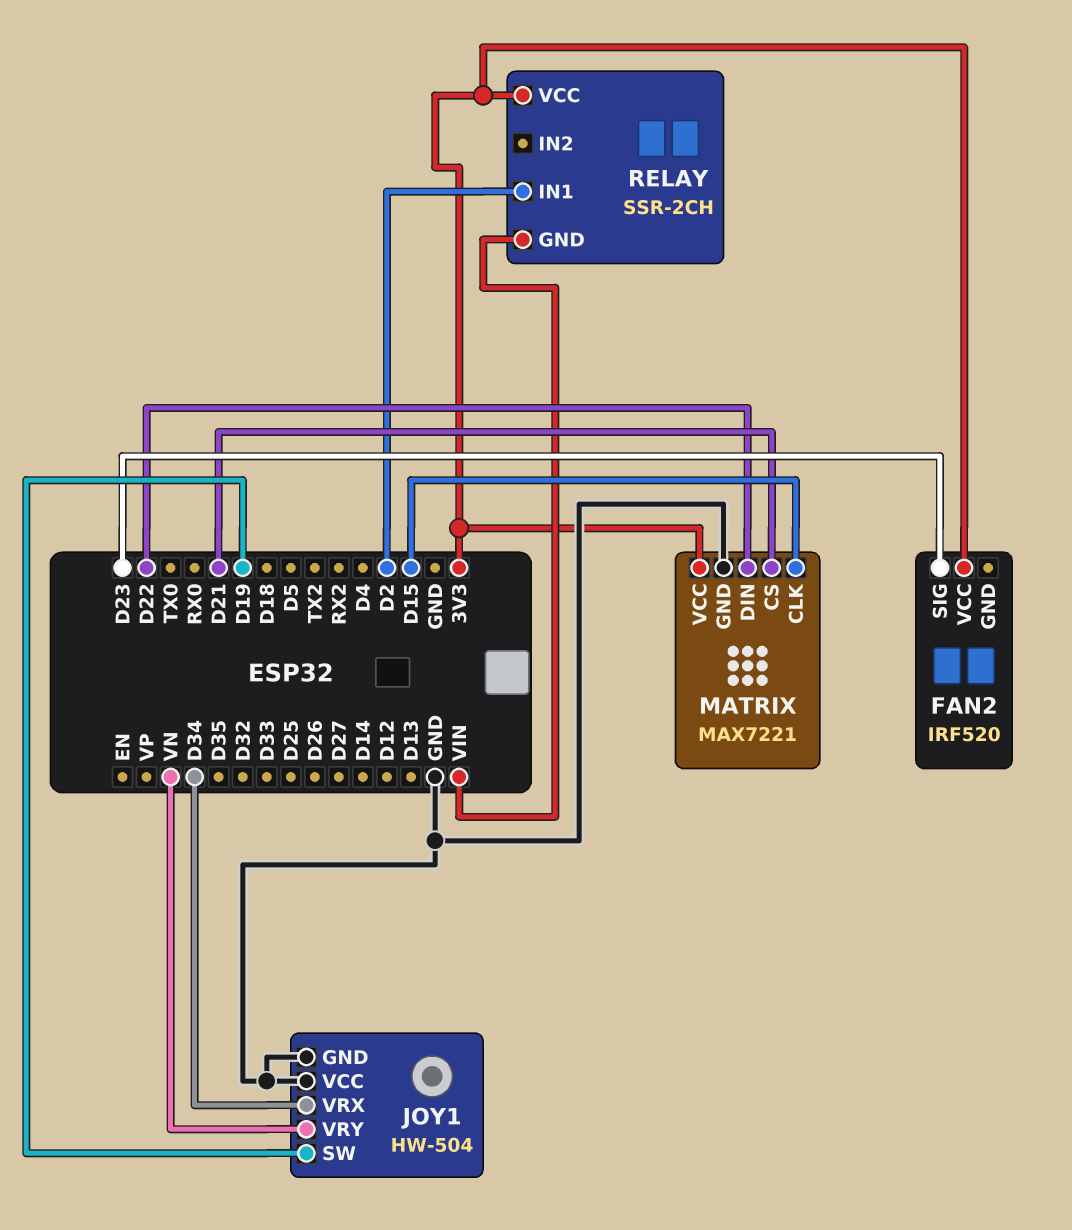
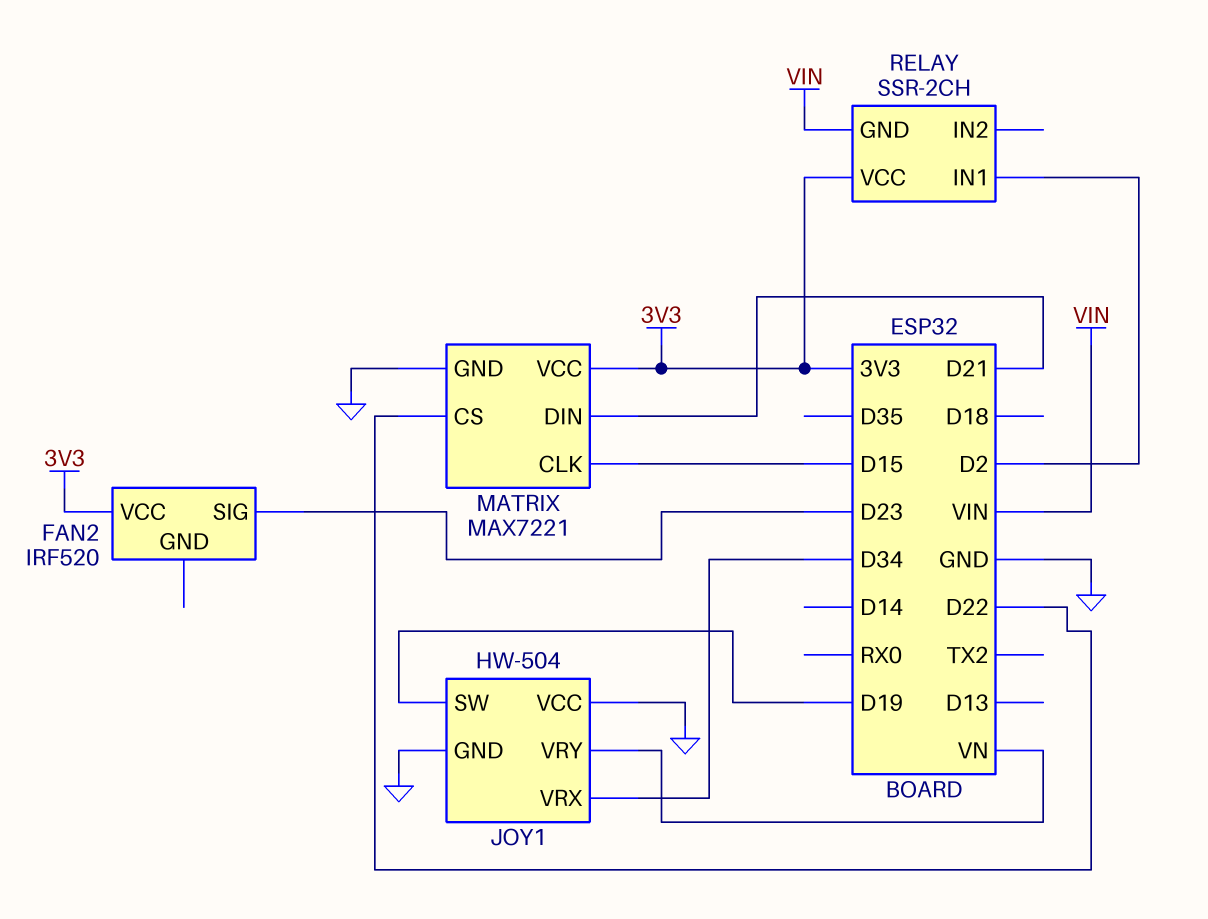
MATRIX pin CS: D21 -> D22
MATRIX pin DIN: D22 -> D21

